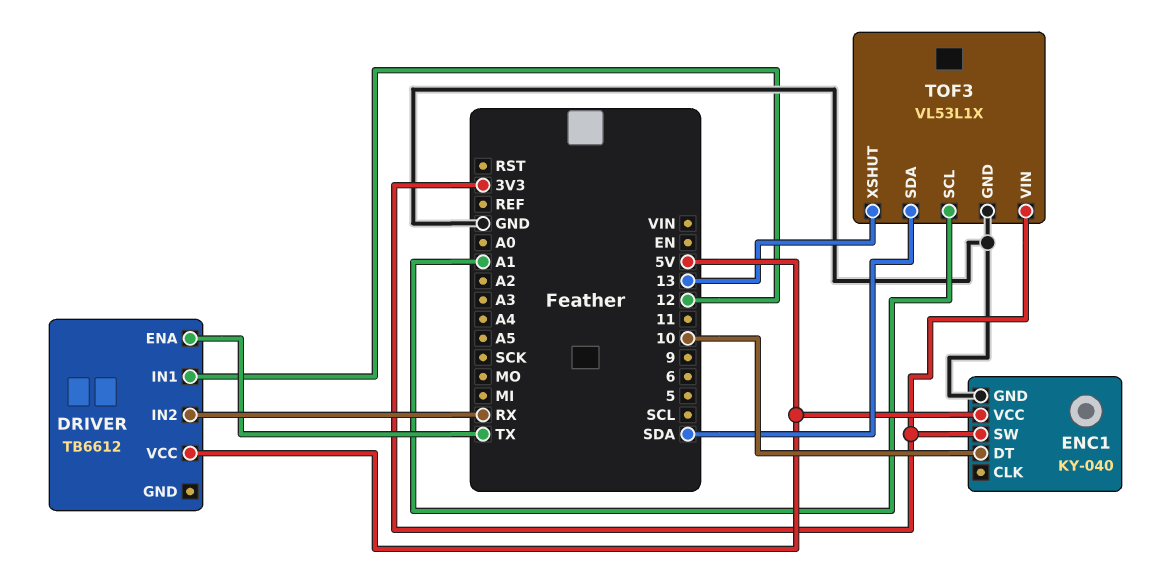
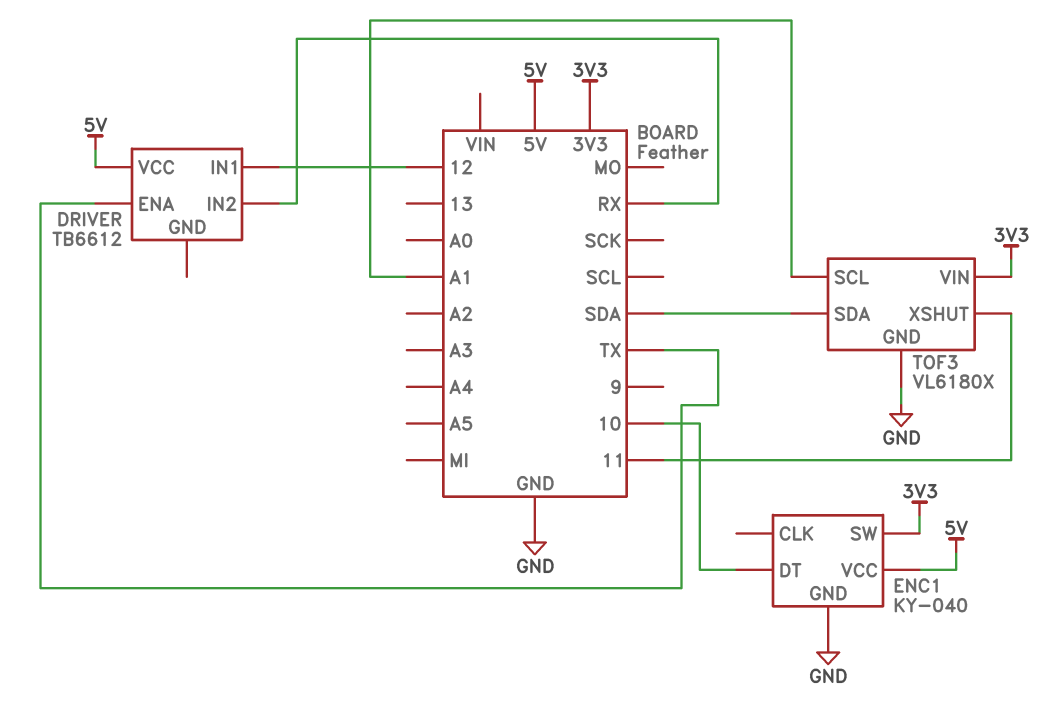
TOF3: VL53L1X -> VL6180X
TOF3 pin XSHUT: 13 -> 11

